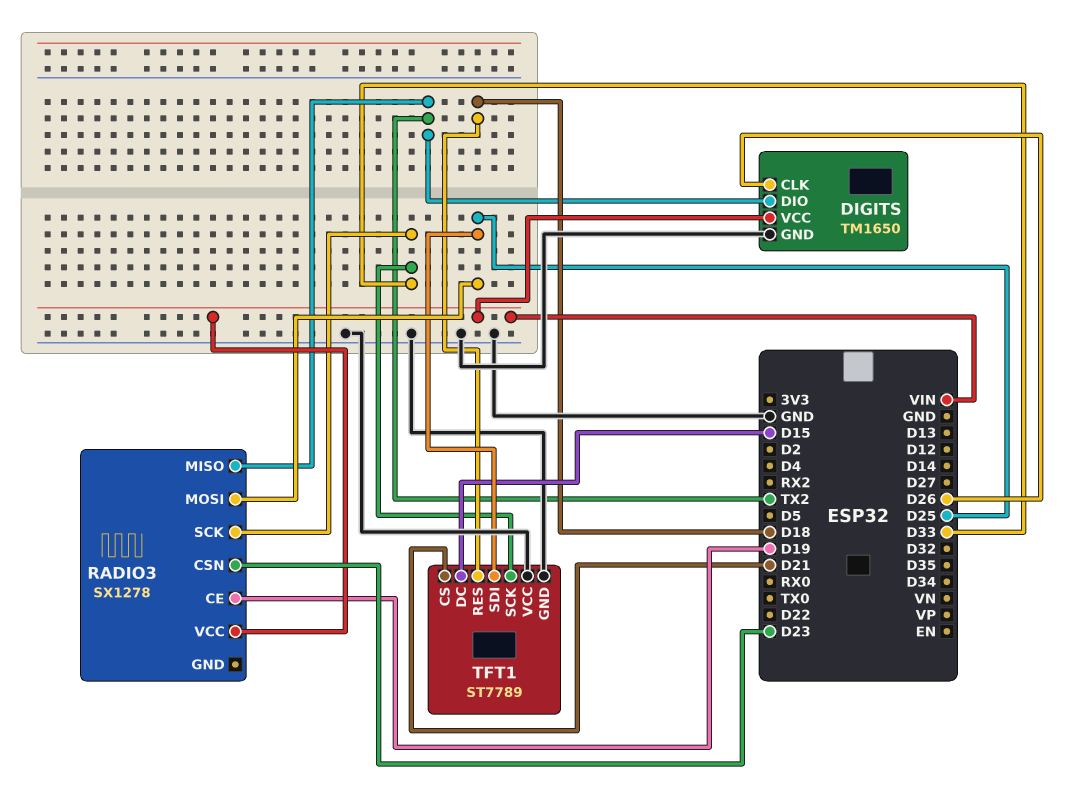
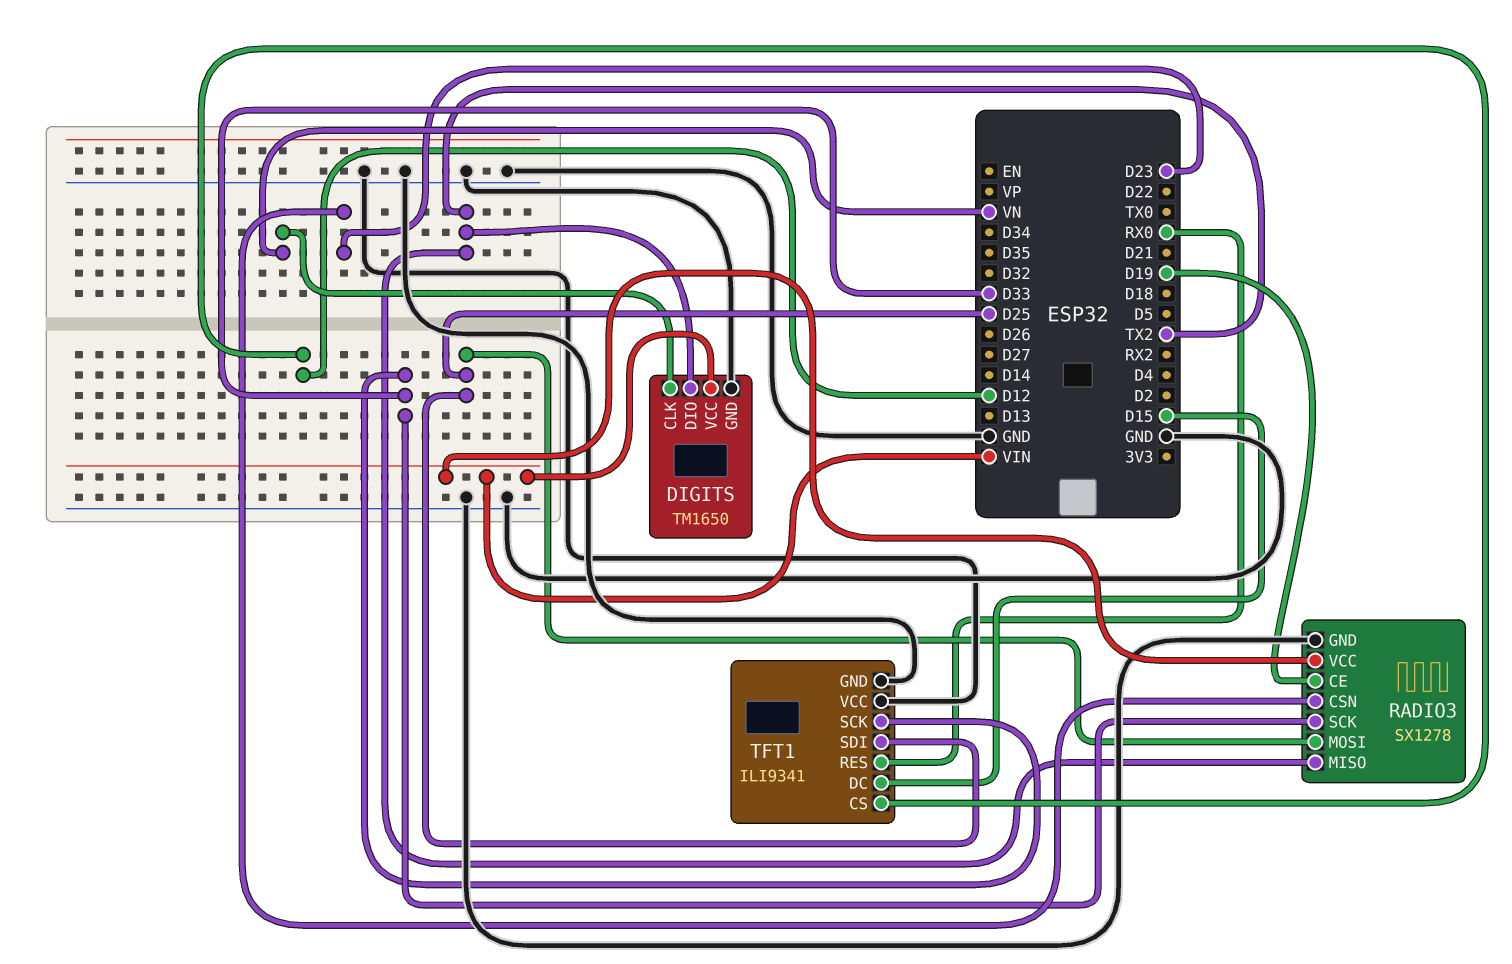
DIGITS pin CLK: D26 -> VN
RADIO3 pin GND: none -> GND
TFT1: ST7789 -> ILI9341
TFT1 pin CS: D21 -> D12
TFT1 pin RES: D18 -> RX0

